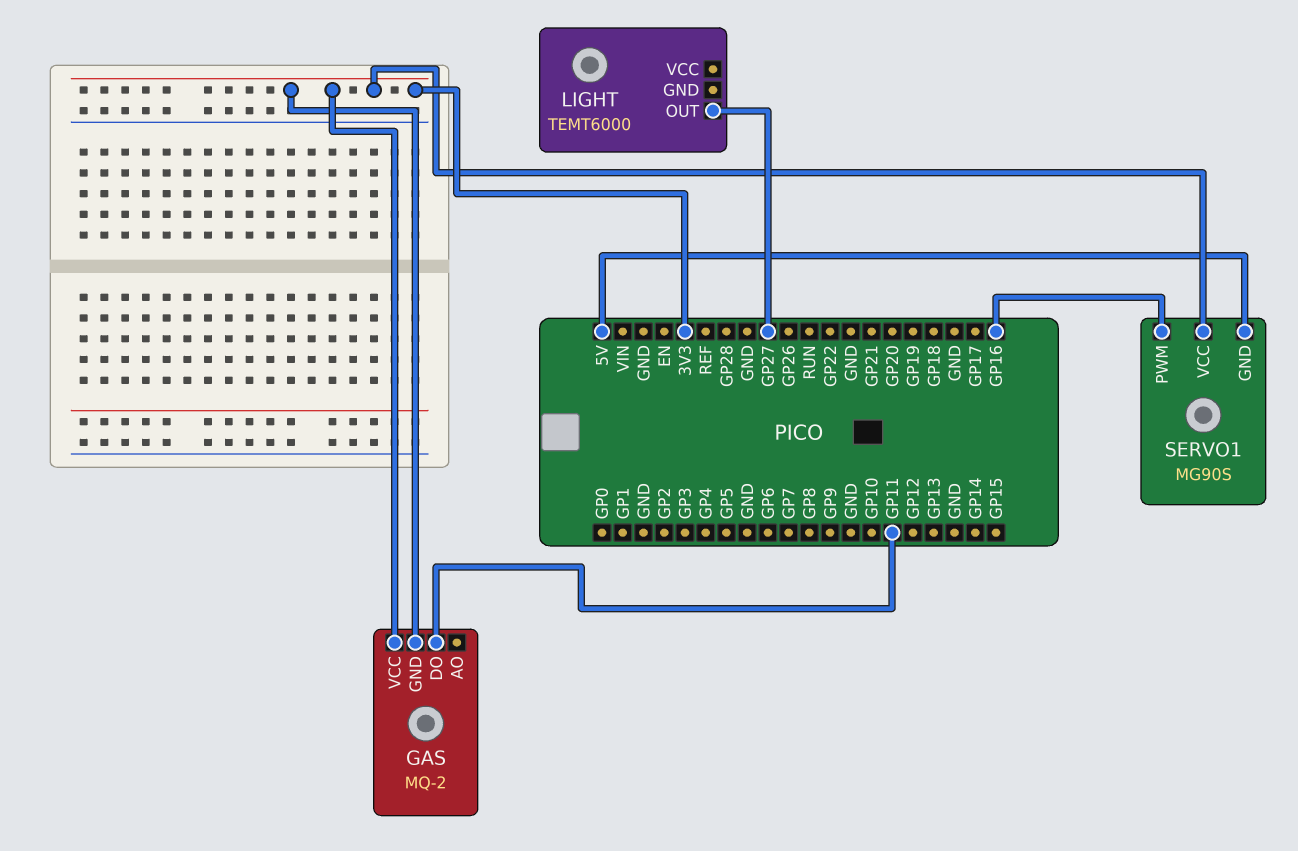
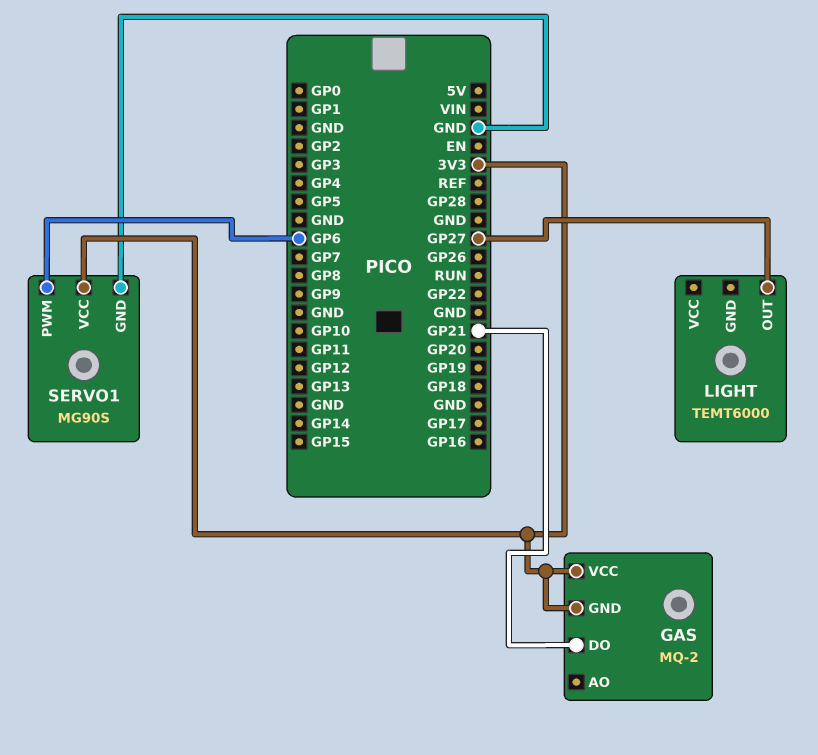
GAS pin DO: GP11 -> GP21
SERVO1 pin GND: 5V -> GND
SERVO1 pin PWM: GP16 -> GP6

